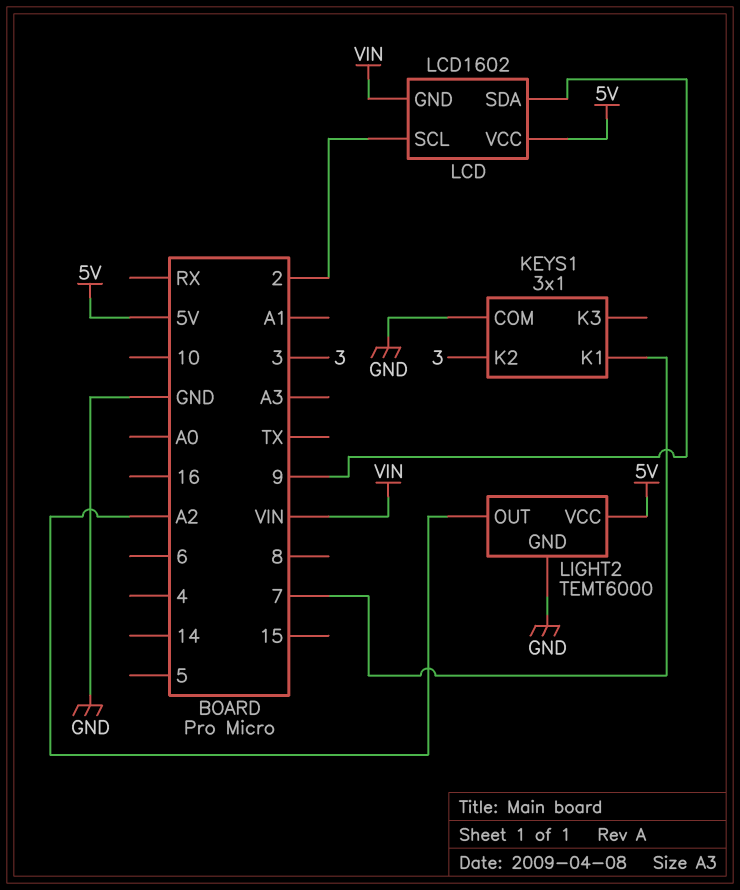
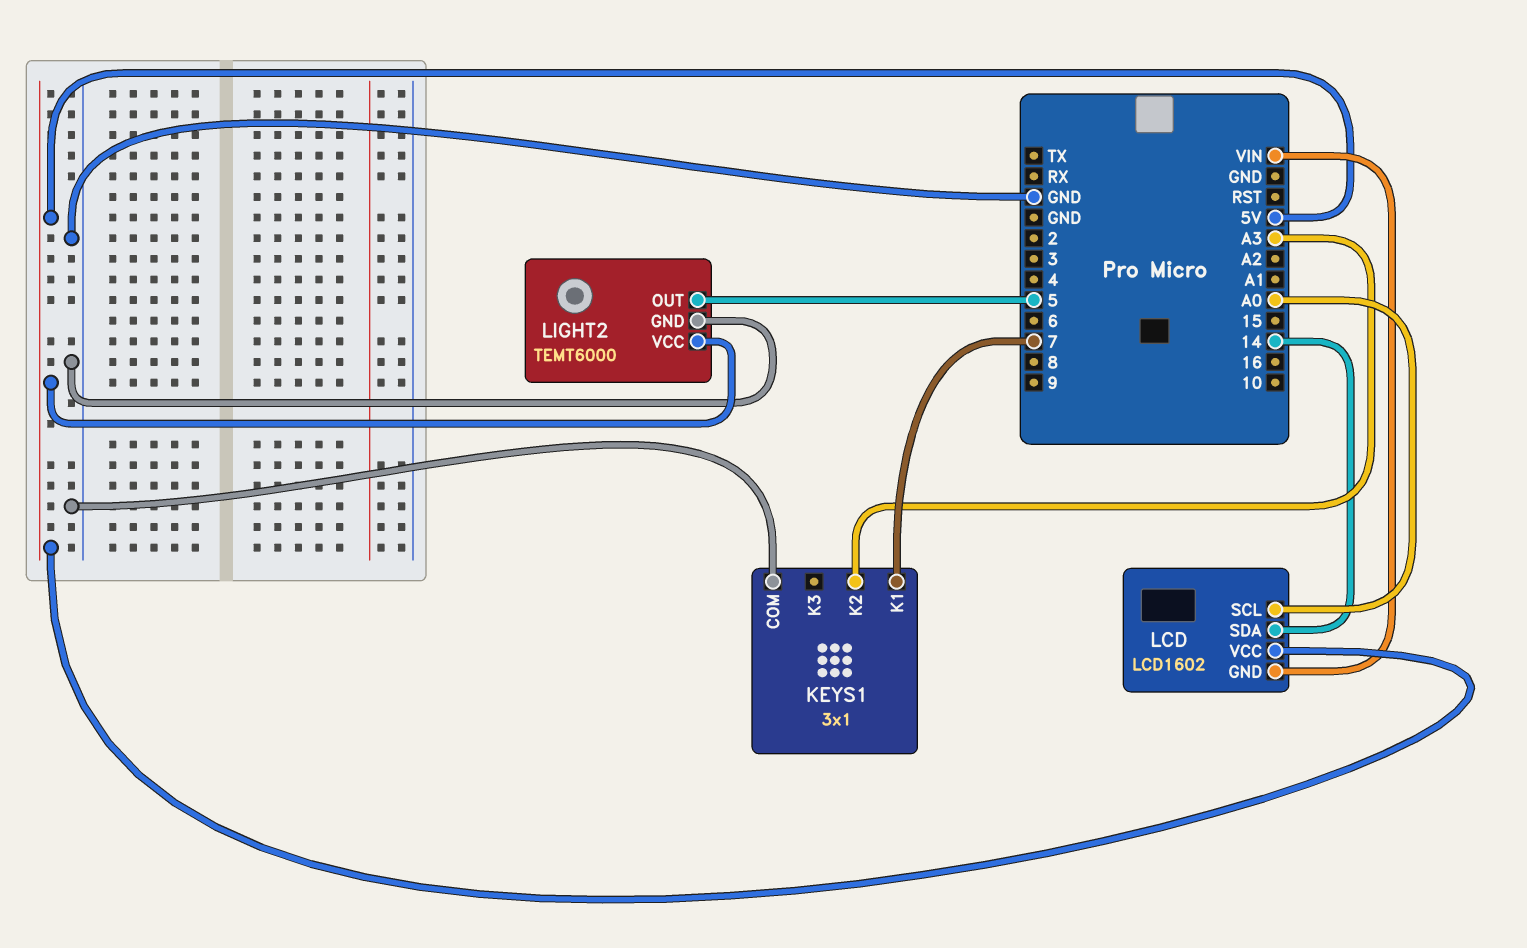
KEYS1 pin K2: 3 -> A3
LCD pin SCL: 2 -> A0
LCD pin SDA: 9 -> 14
LIGHT2 pin OUT: A2 -> 5

